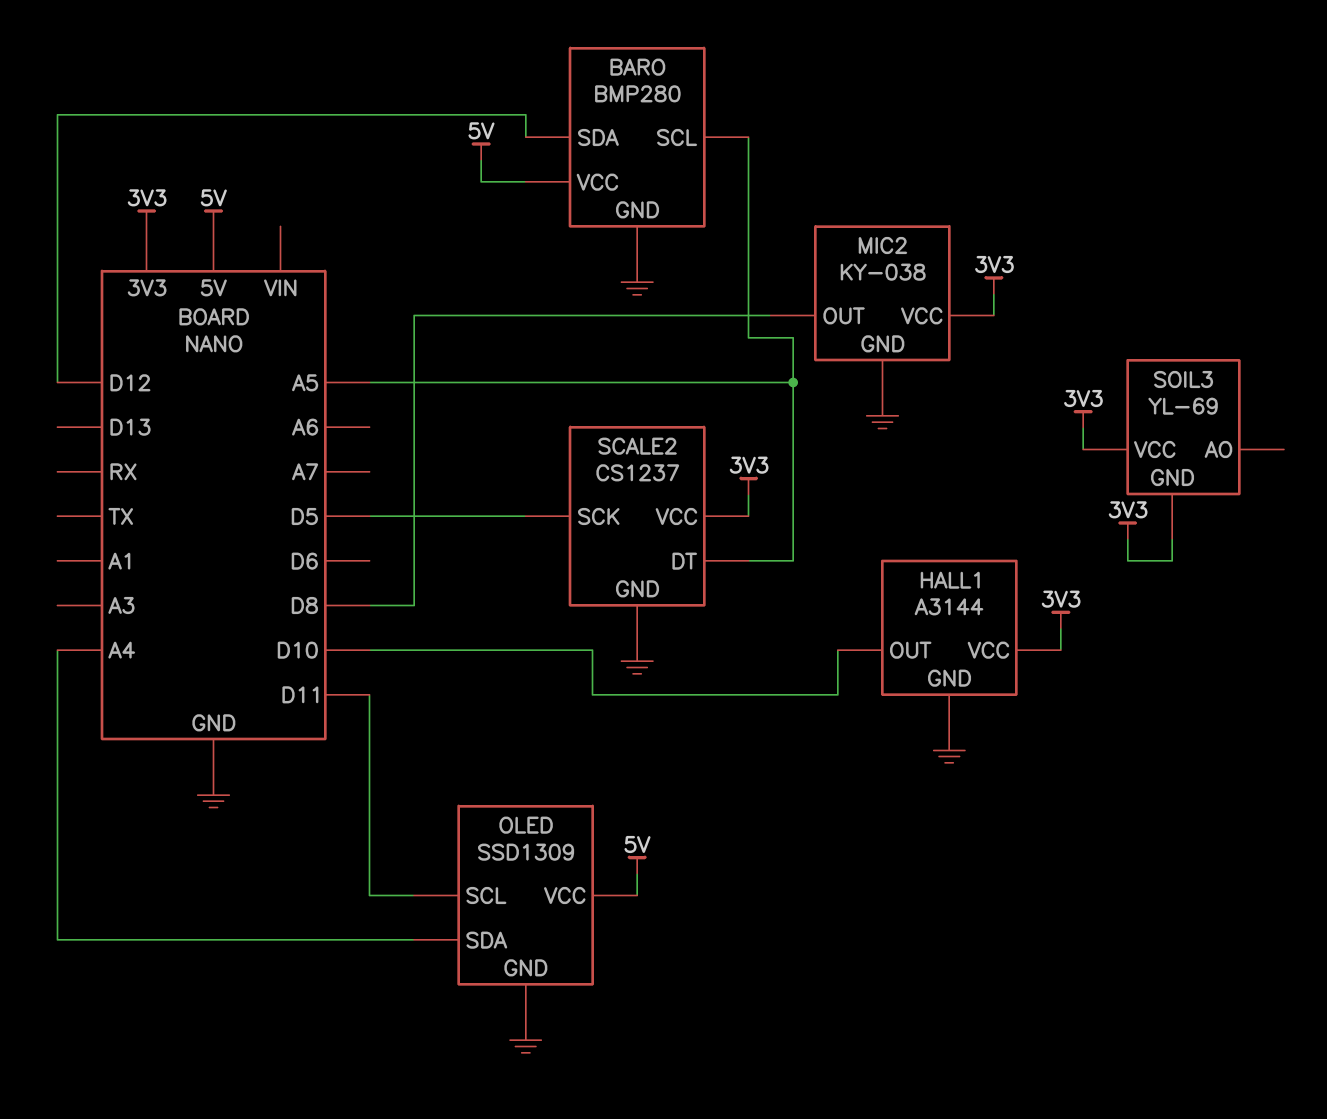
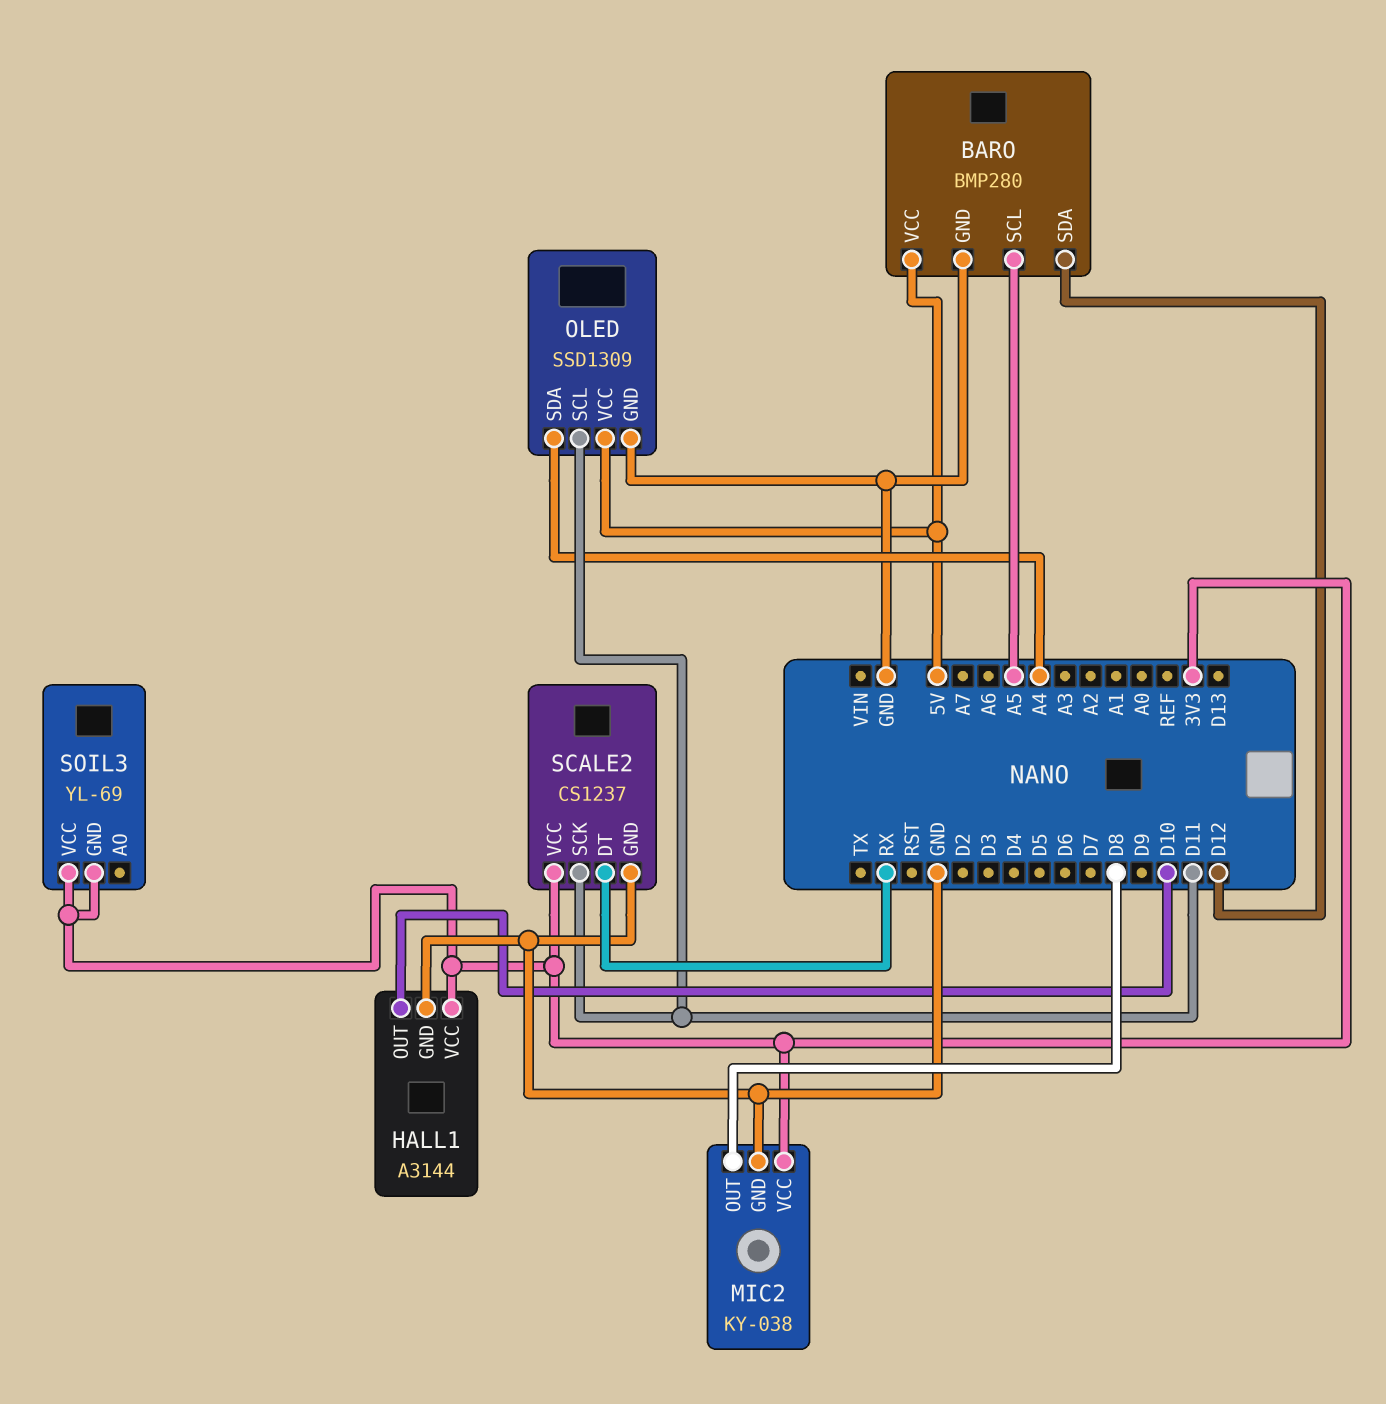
SCALE2 pin DT: A5 -> RX
SCALE2 pin SCK: D5 -> D11

